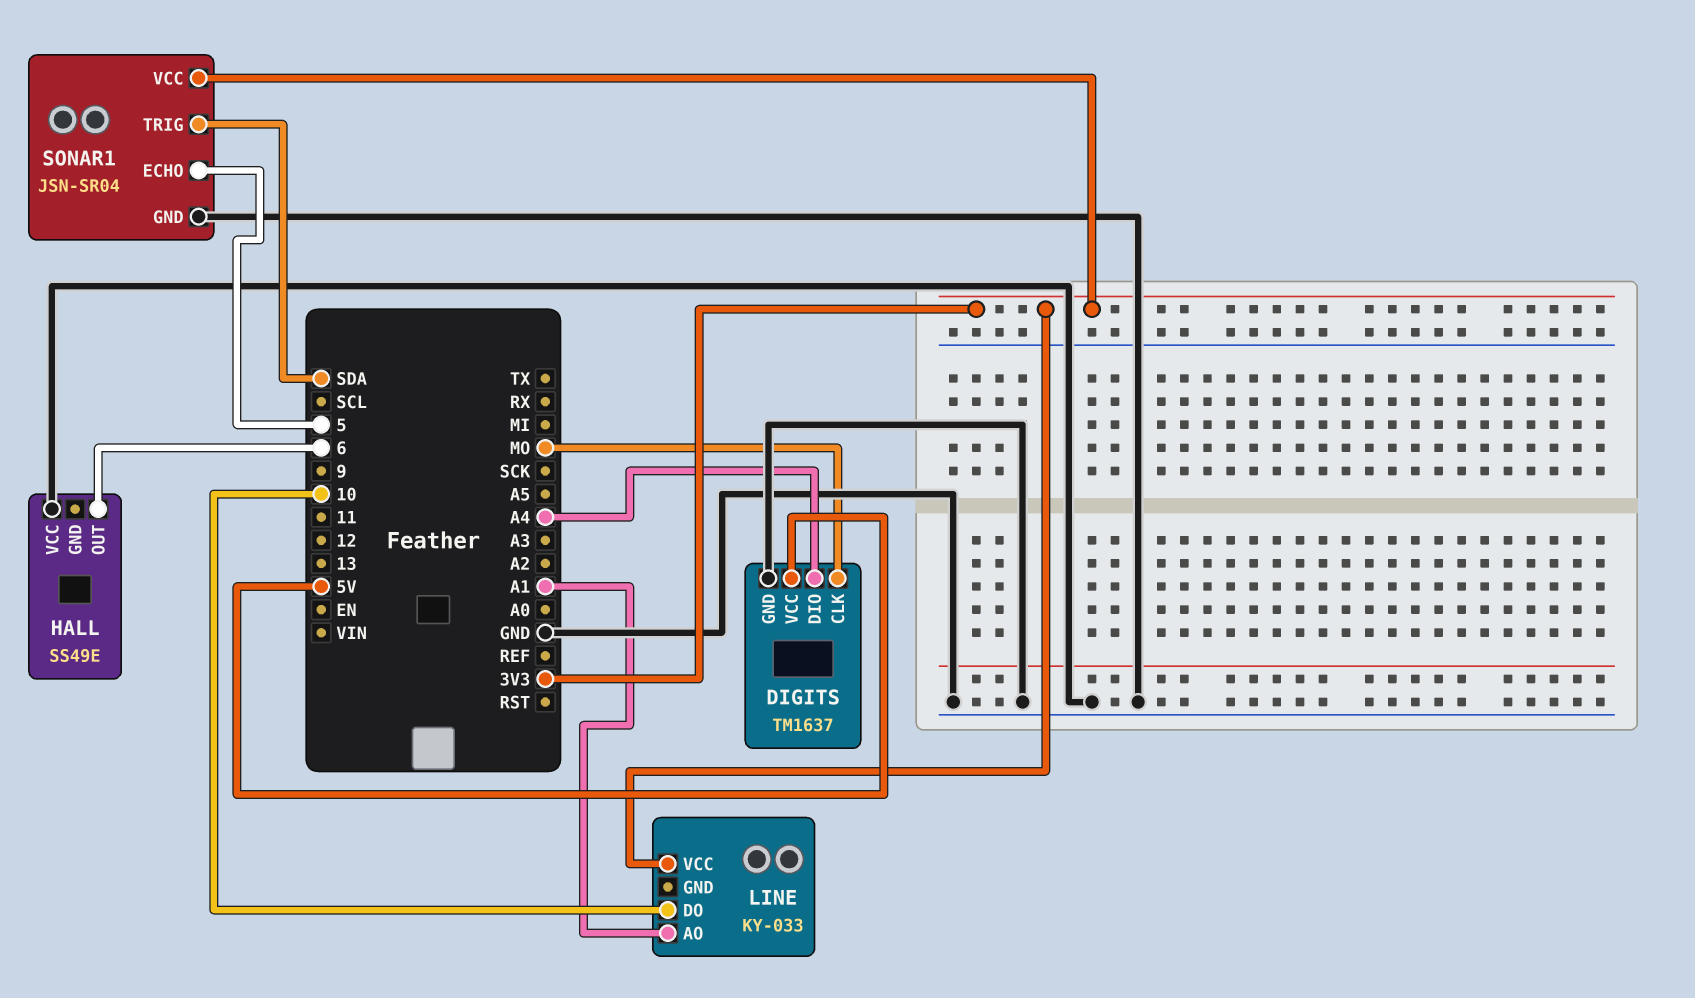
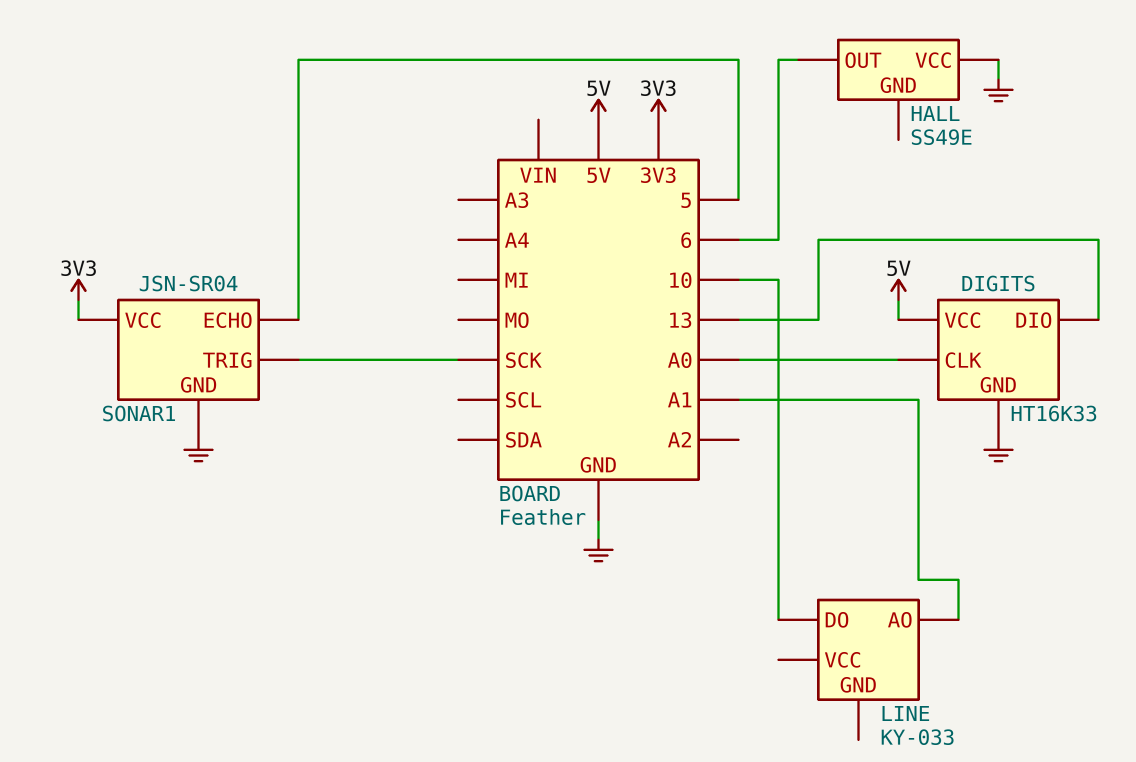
DIGITS: TM1637 -> HT16K33
DIGITS pin CLK: MO -> A0
DIGITS pin DIO: A4 -> 13
LINE pin VCC: 3V3 -> none
SONAR1 pin TRIG: SDA -> SCK

